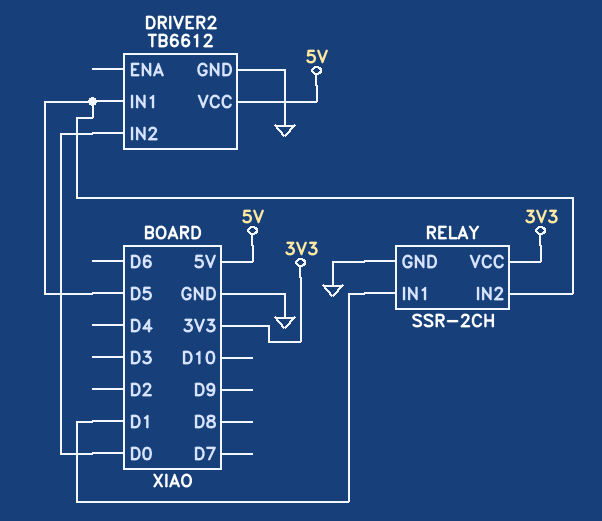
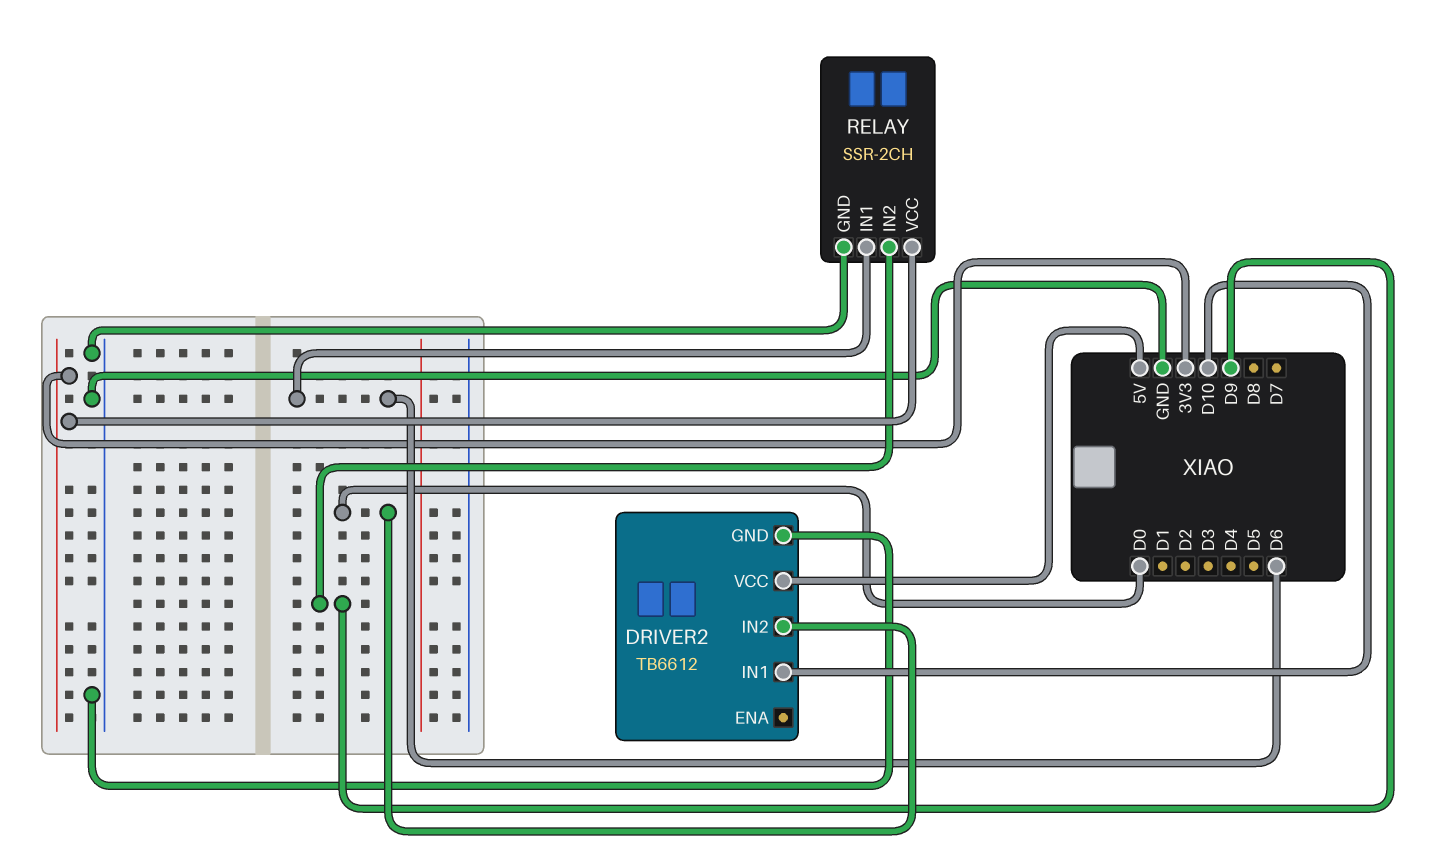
DRIVER2 pin IN1: D5 -> D10
RELAY pin IN1: D1 -> D6
RELAY pin IN2: D5 -> D9

